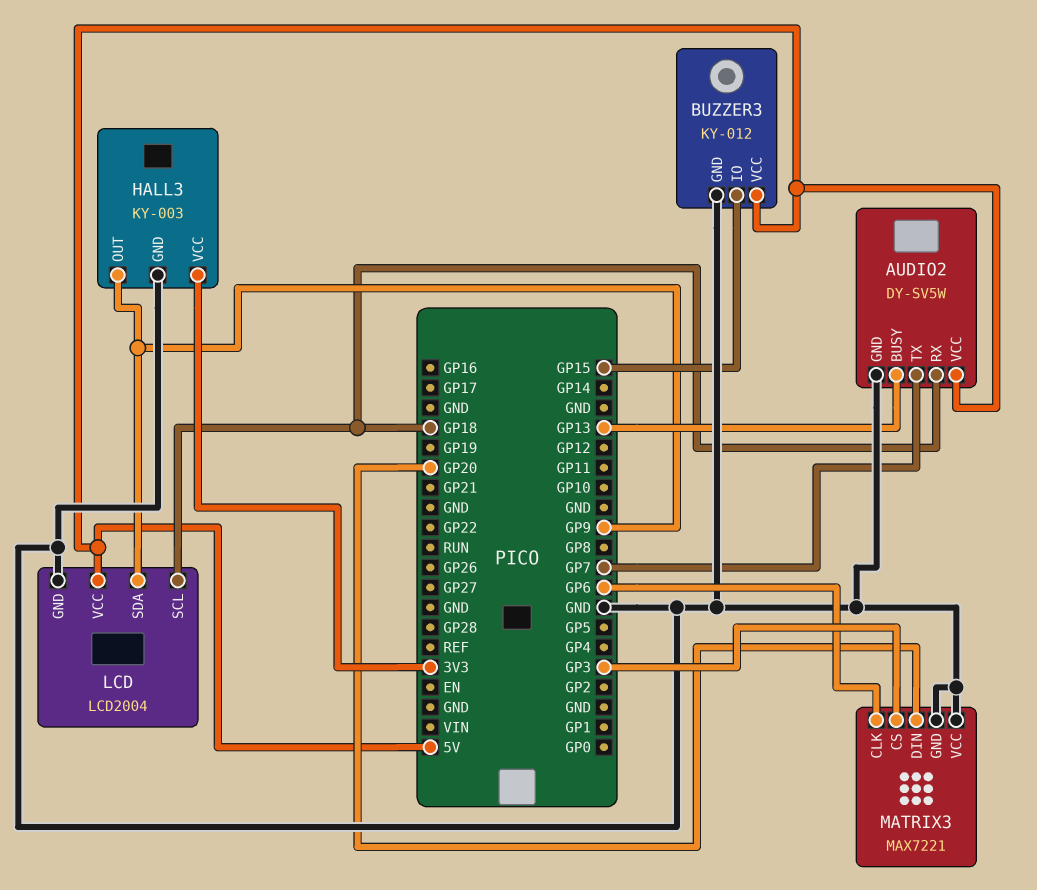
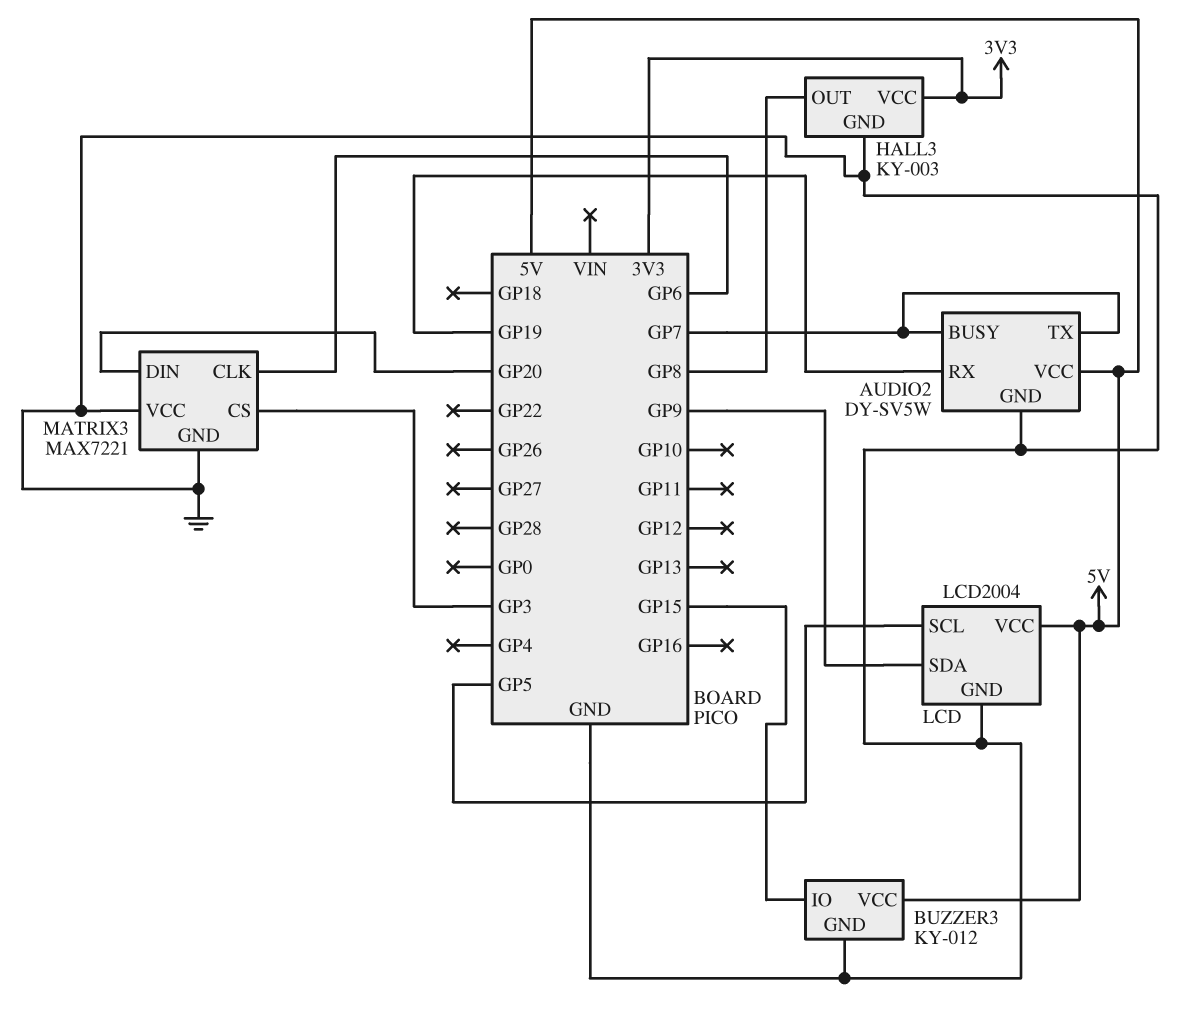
AUDIO2 pin BUSY: GP13 -> GP7
AUDIO2 pin RX: GP18 -> GP19
HALL3 pin OUT: GP9 -> GP8
LCD pin SCL: GP18 -> GP5

